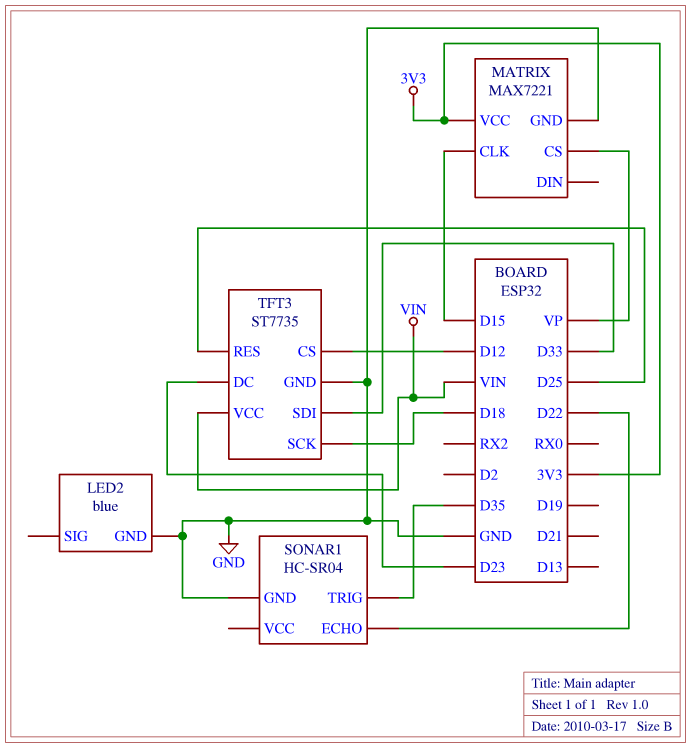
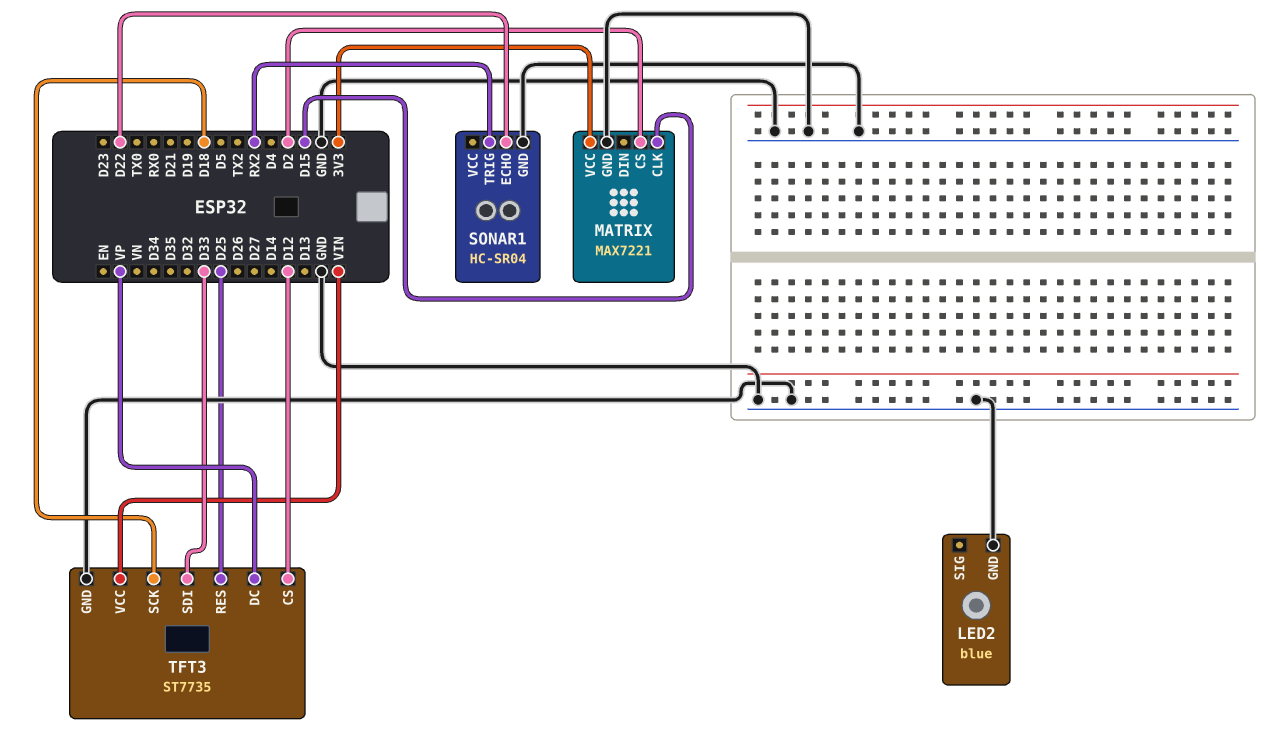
MATRIX pin CS: VP -> D2
SONAR1 pin TRIG: D35 -> RX2
TFT3 pin DC: D23 -> VP

